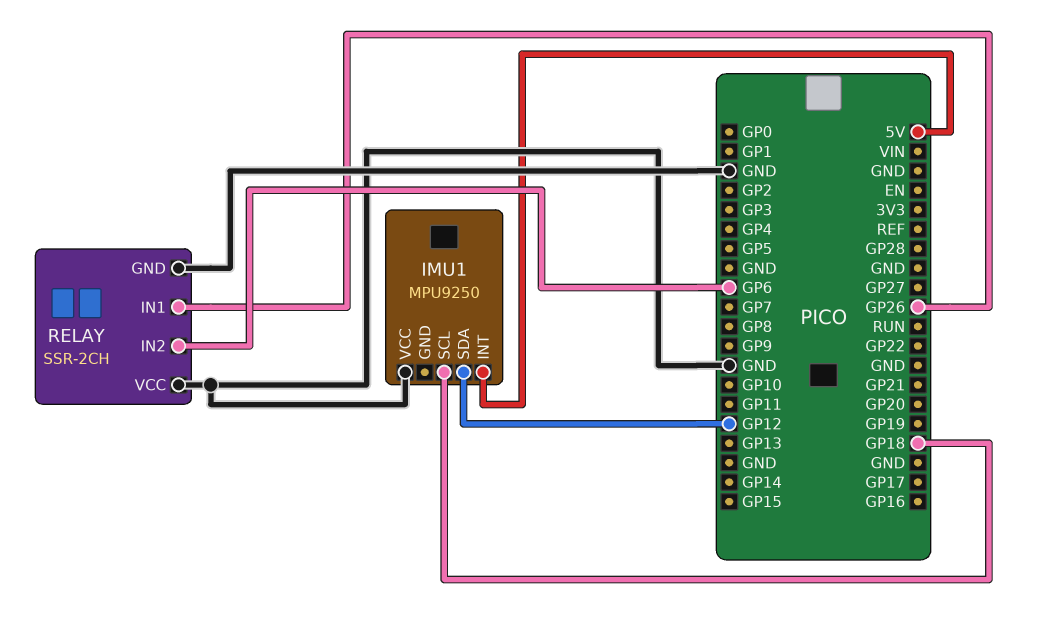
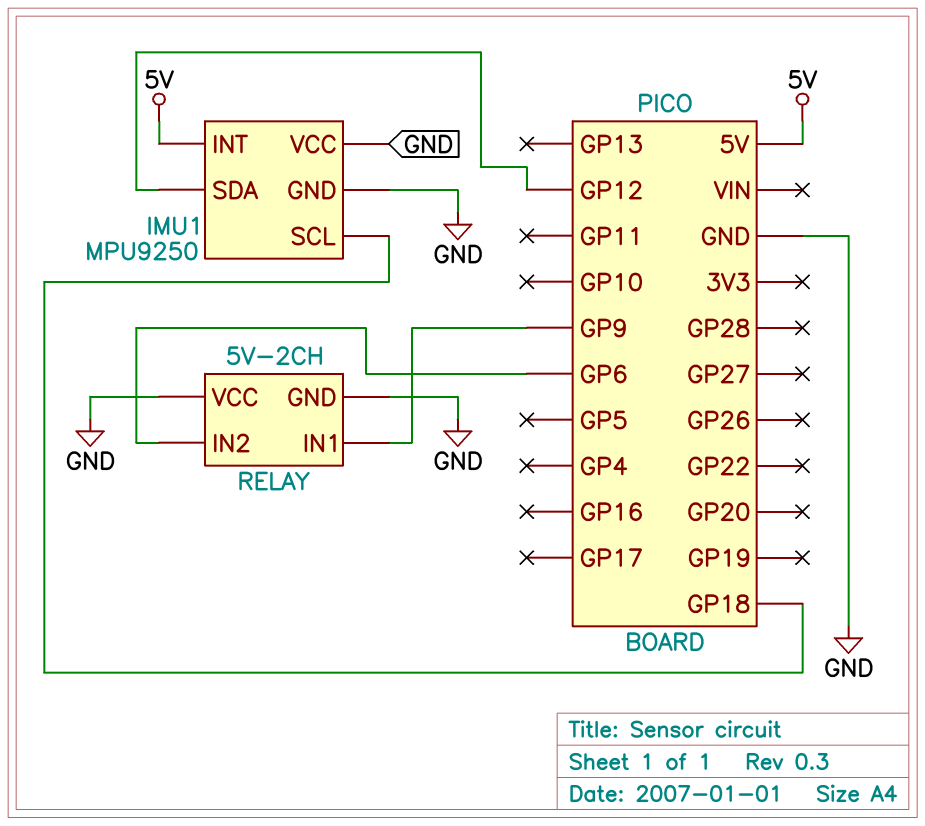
IMU1 pin GND: none -> GND
RELAY: SSR-2CH -> 5V-2CH
RELAY pin IN1: GP26 -> GP9

